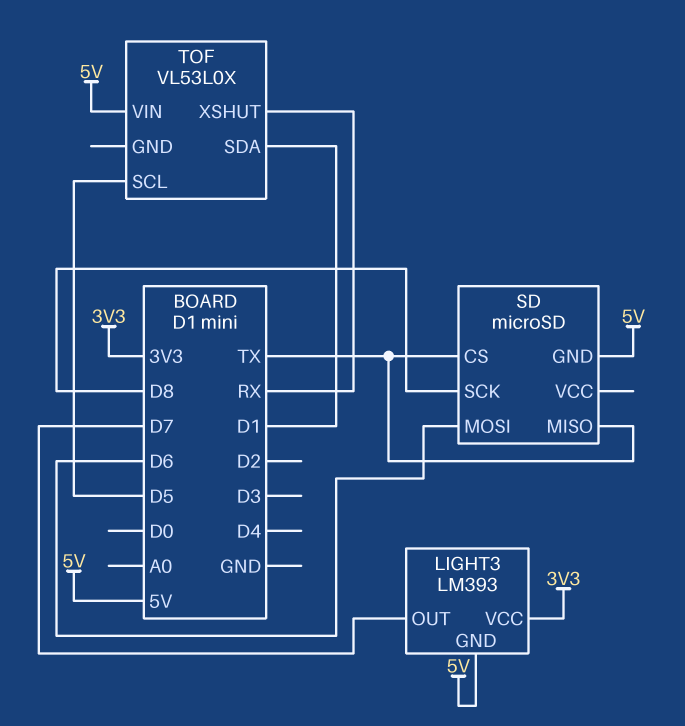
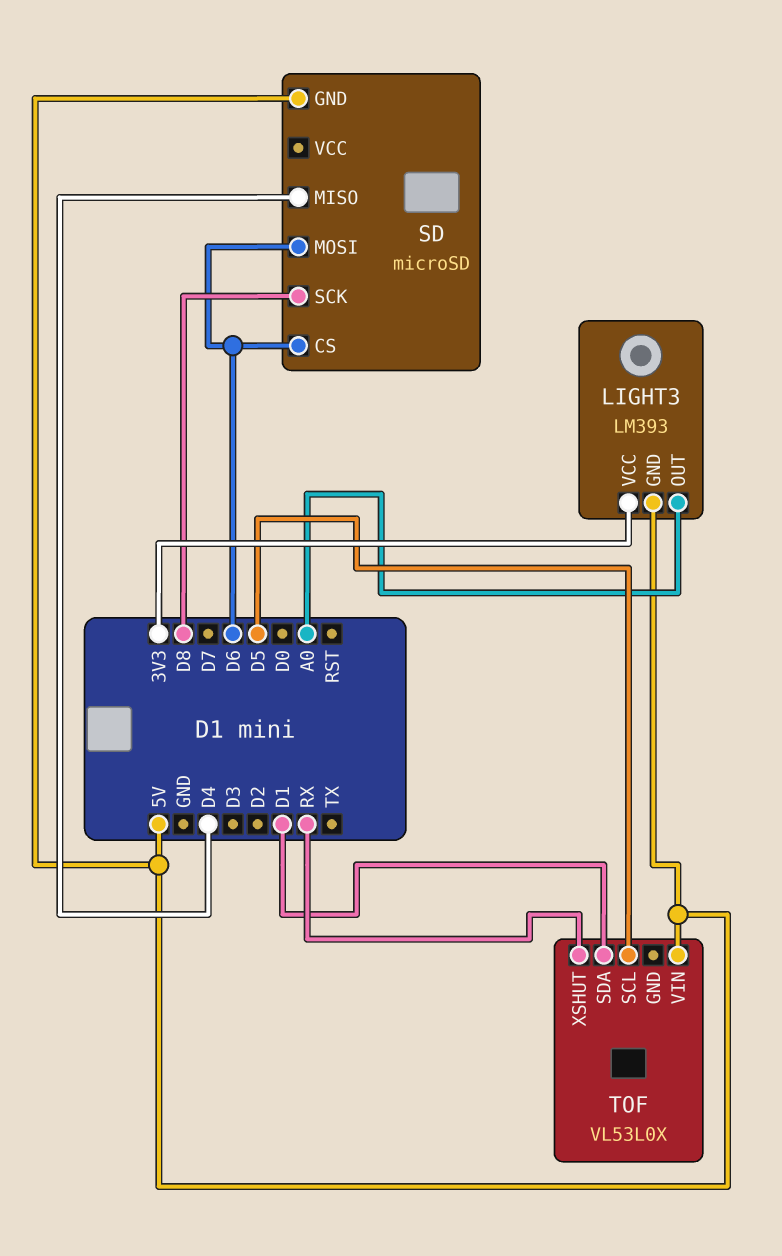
LIGHT3 pin OUT: D7 -> A0
SD pin CS: TX -> D6
SD pin MISO: TX -> D4

